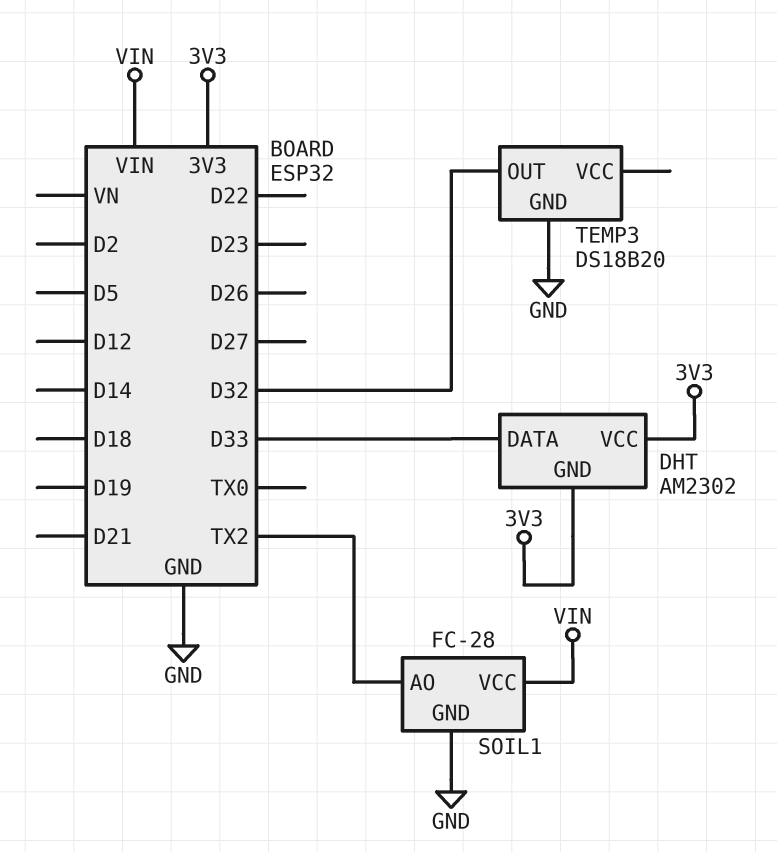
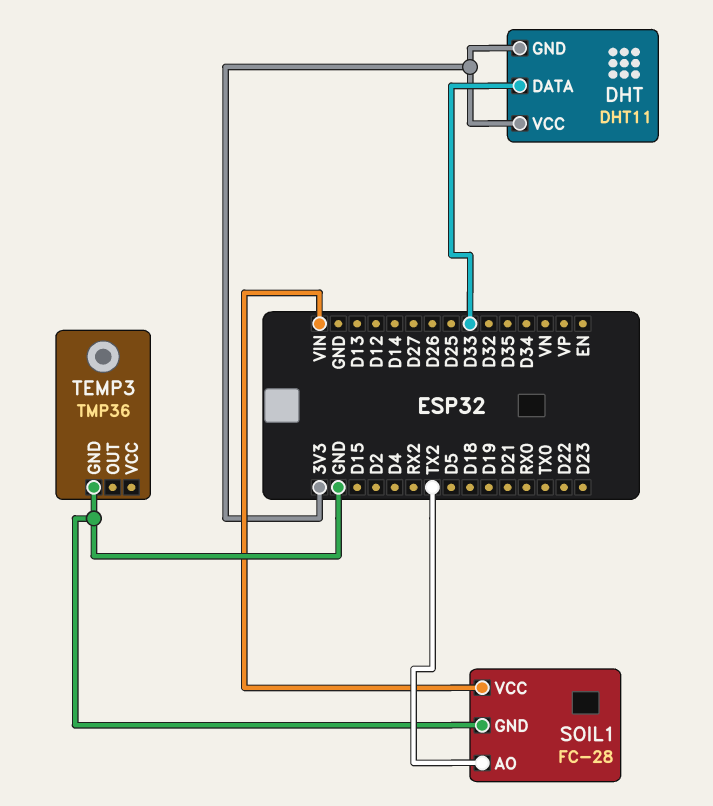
DHT: AM2302 -> DHT11
TEMP3: DS18B20 -> TMP36
TEMP3 pin OUT: D32 -> none

